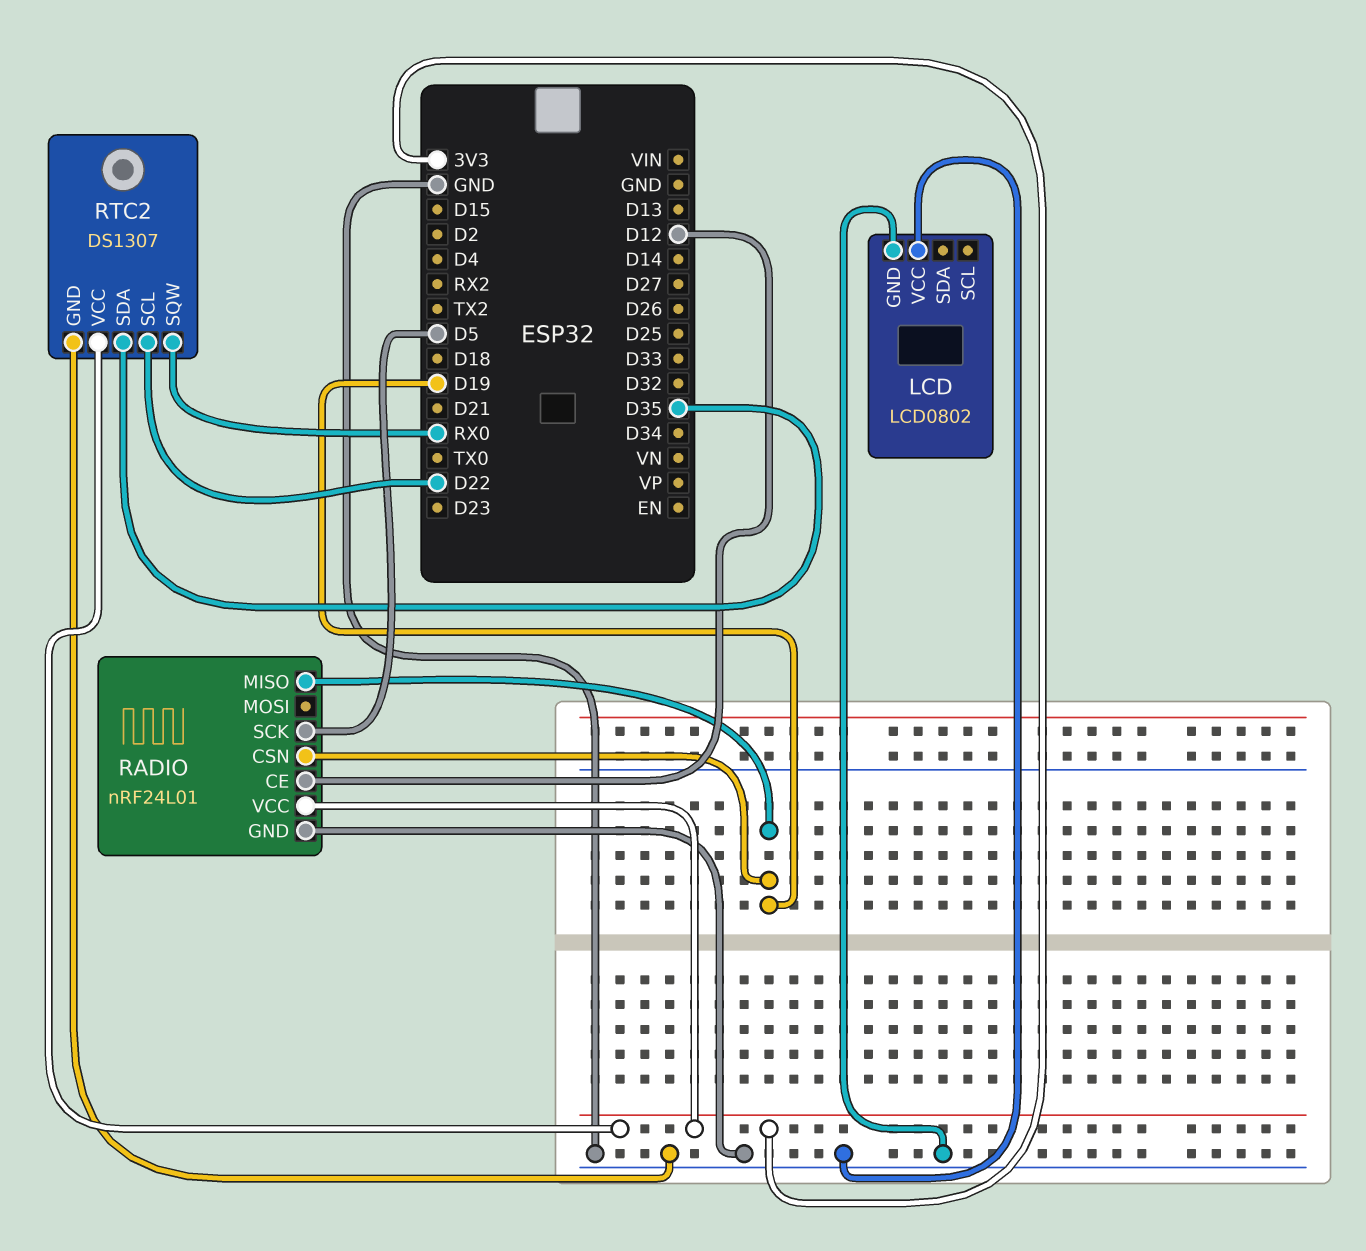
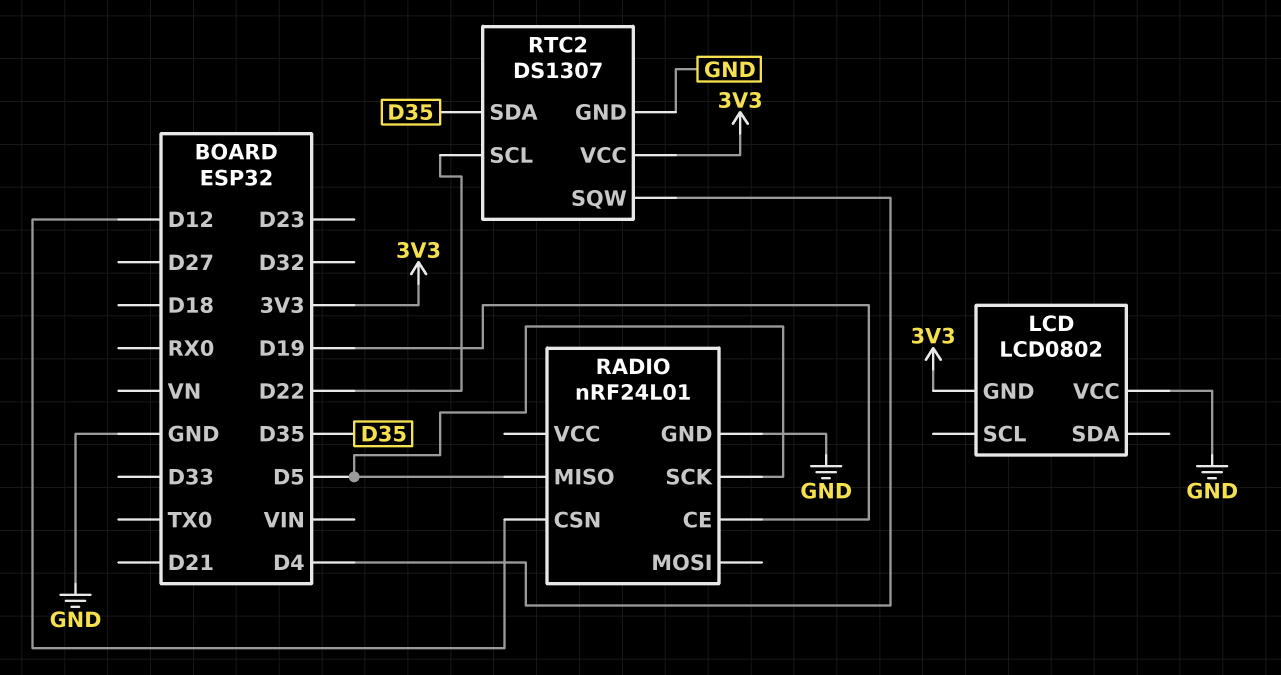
LCD pin GND: GND -> 3V3
RADIO pin CE: D12 -> D19
RADIO pin CSN: D19 -> D12
RADIO pin MISO: D19 -> D5
RADIO pin VCC: 3V3 -> none
RTC2 pin SQW: RX0 -> D4

